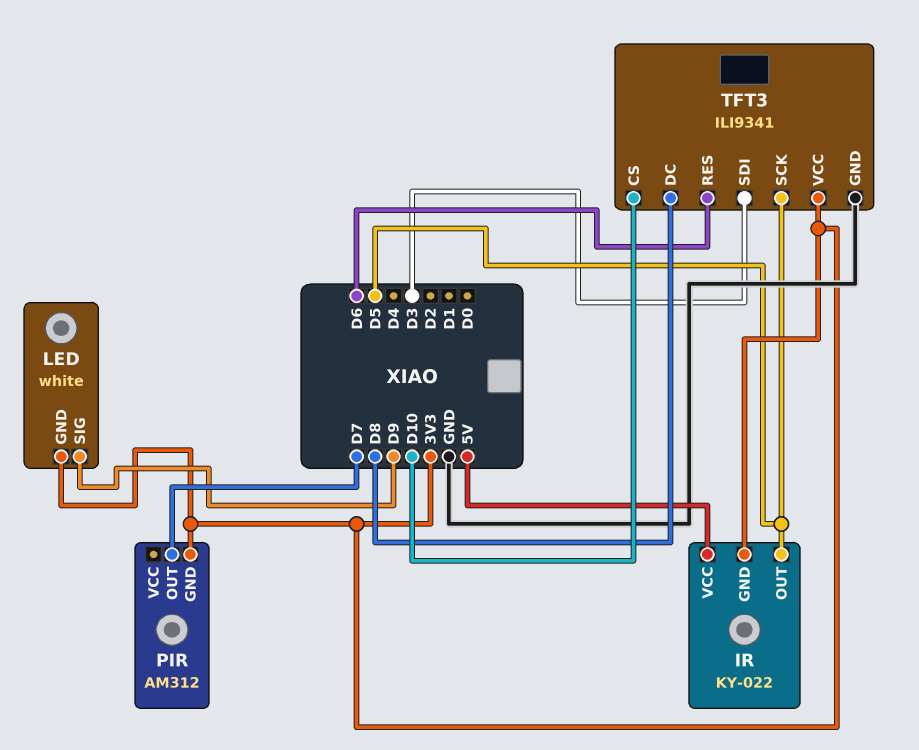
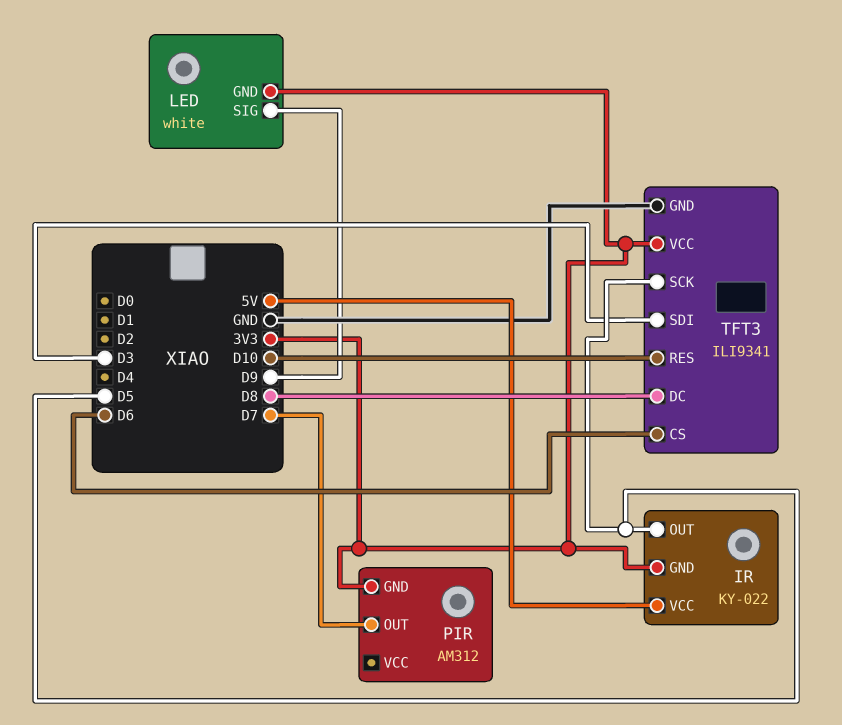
TFT3 pin CS: D10 -> D6
TFT3 pin RES: D6 -> D10

